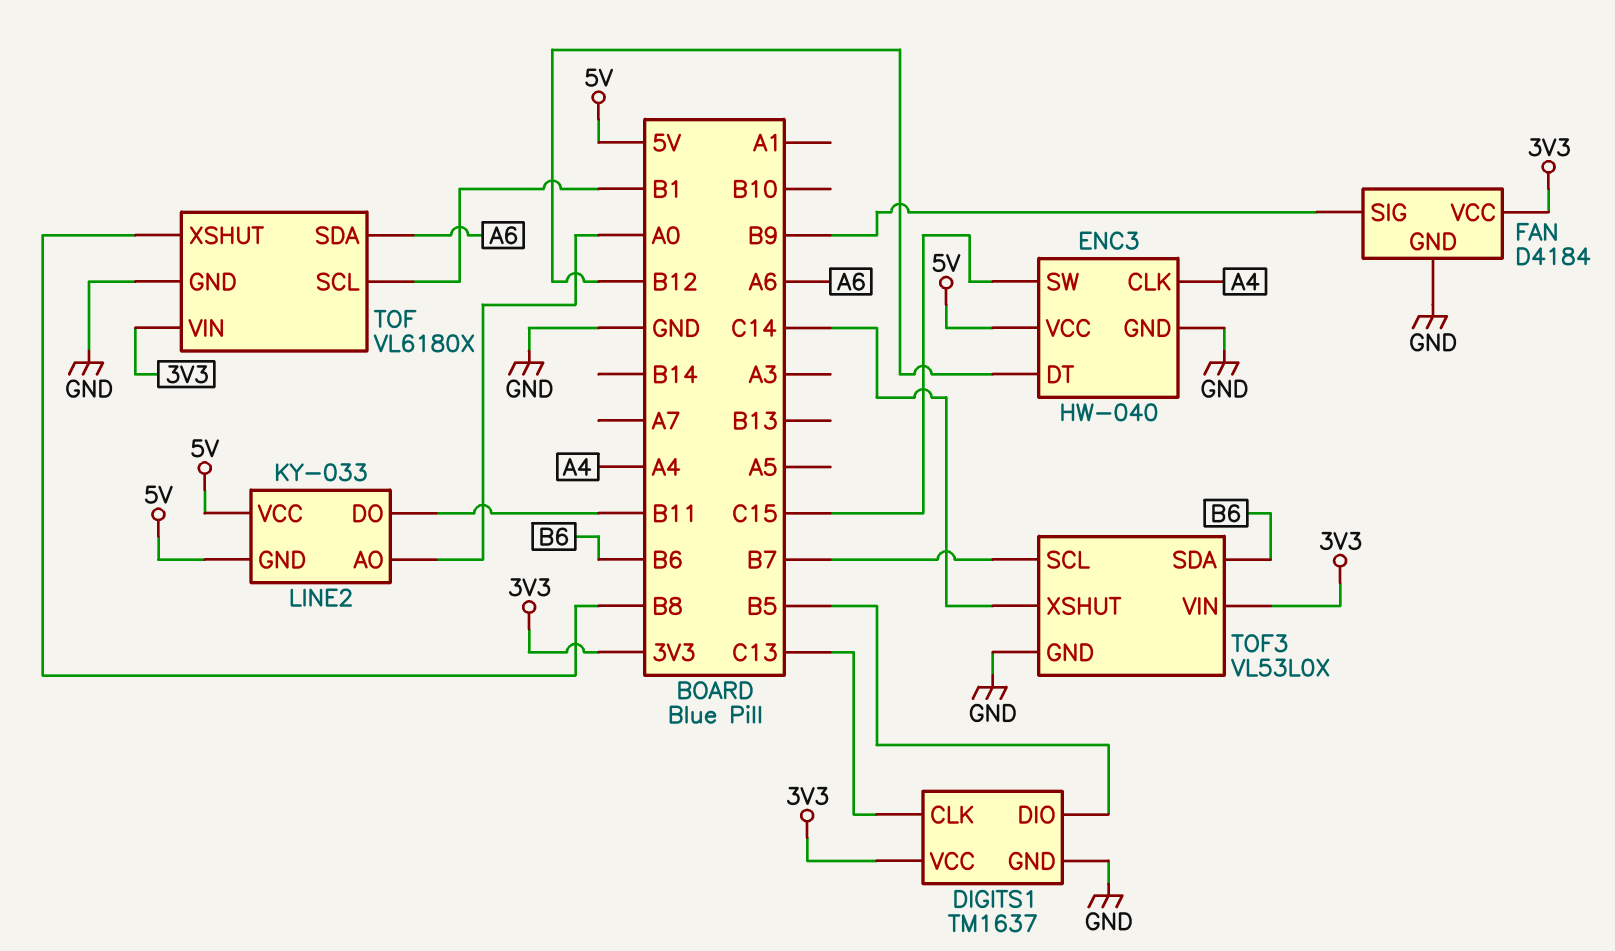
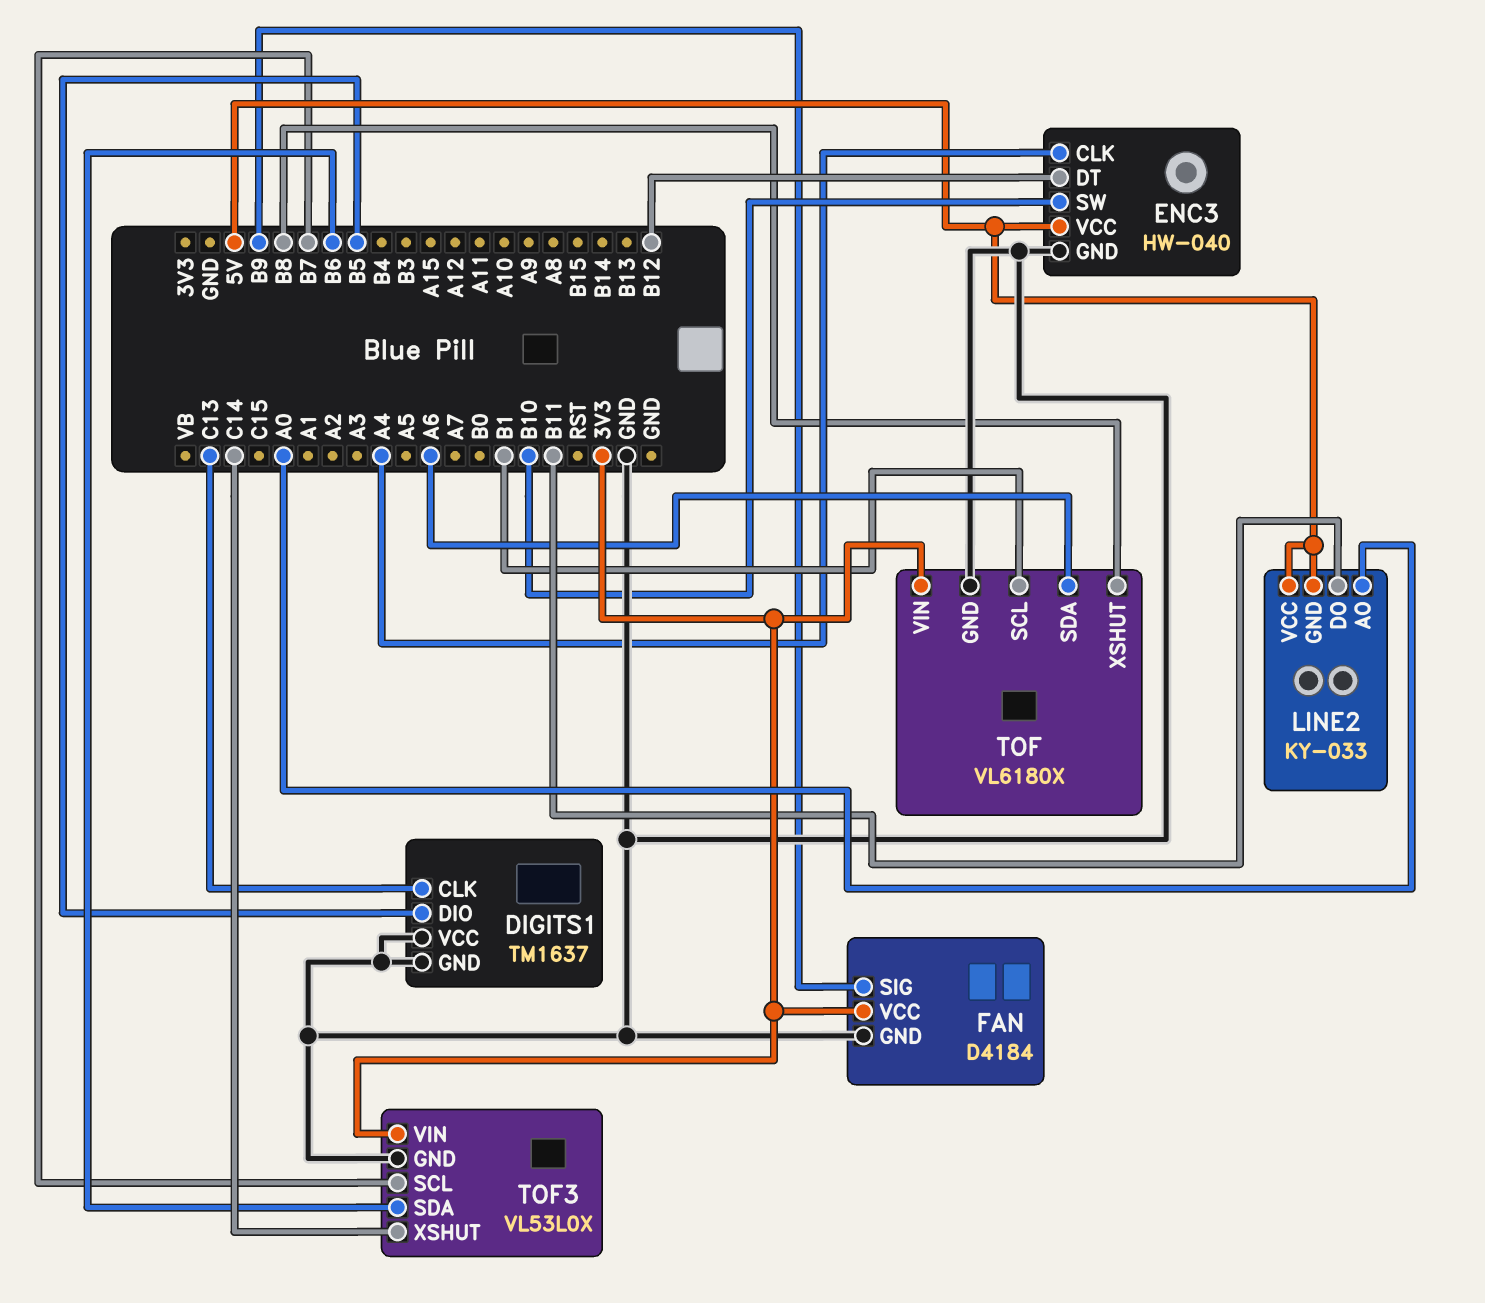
DIGITS1 pin VCC: 3V3 -> GND
ENC3 pin SW: C15 -> B10

